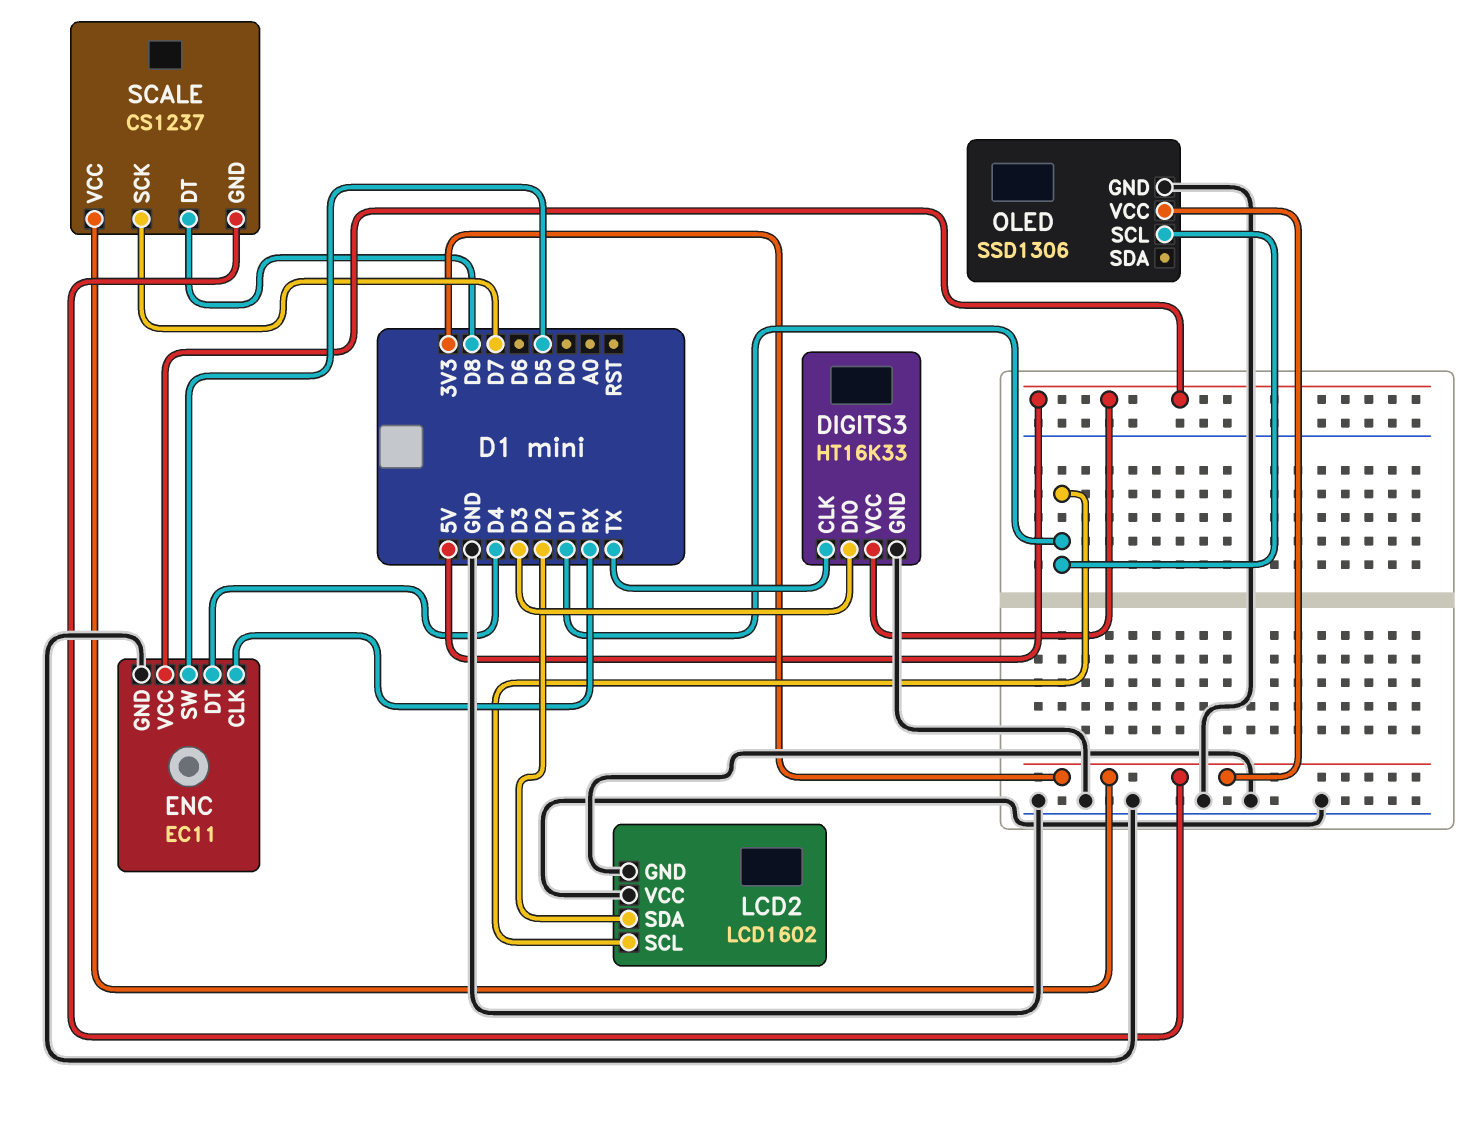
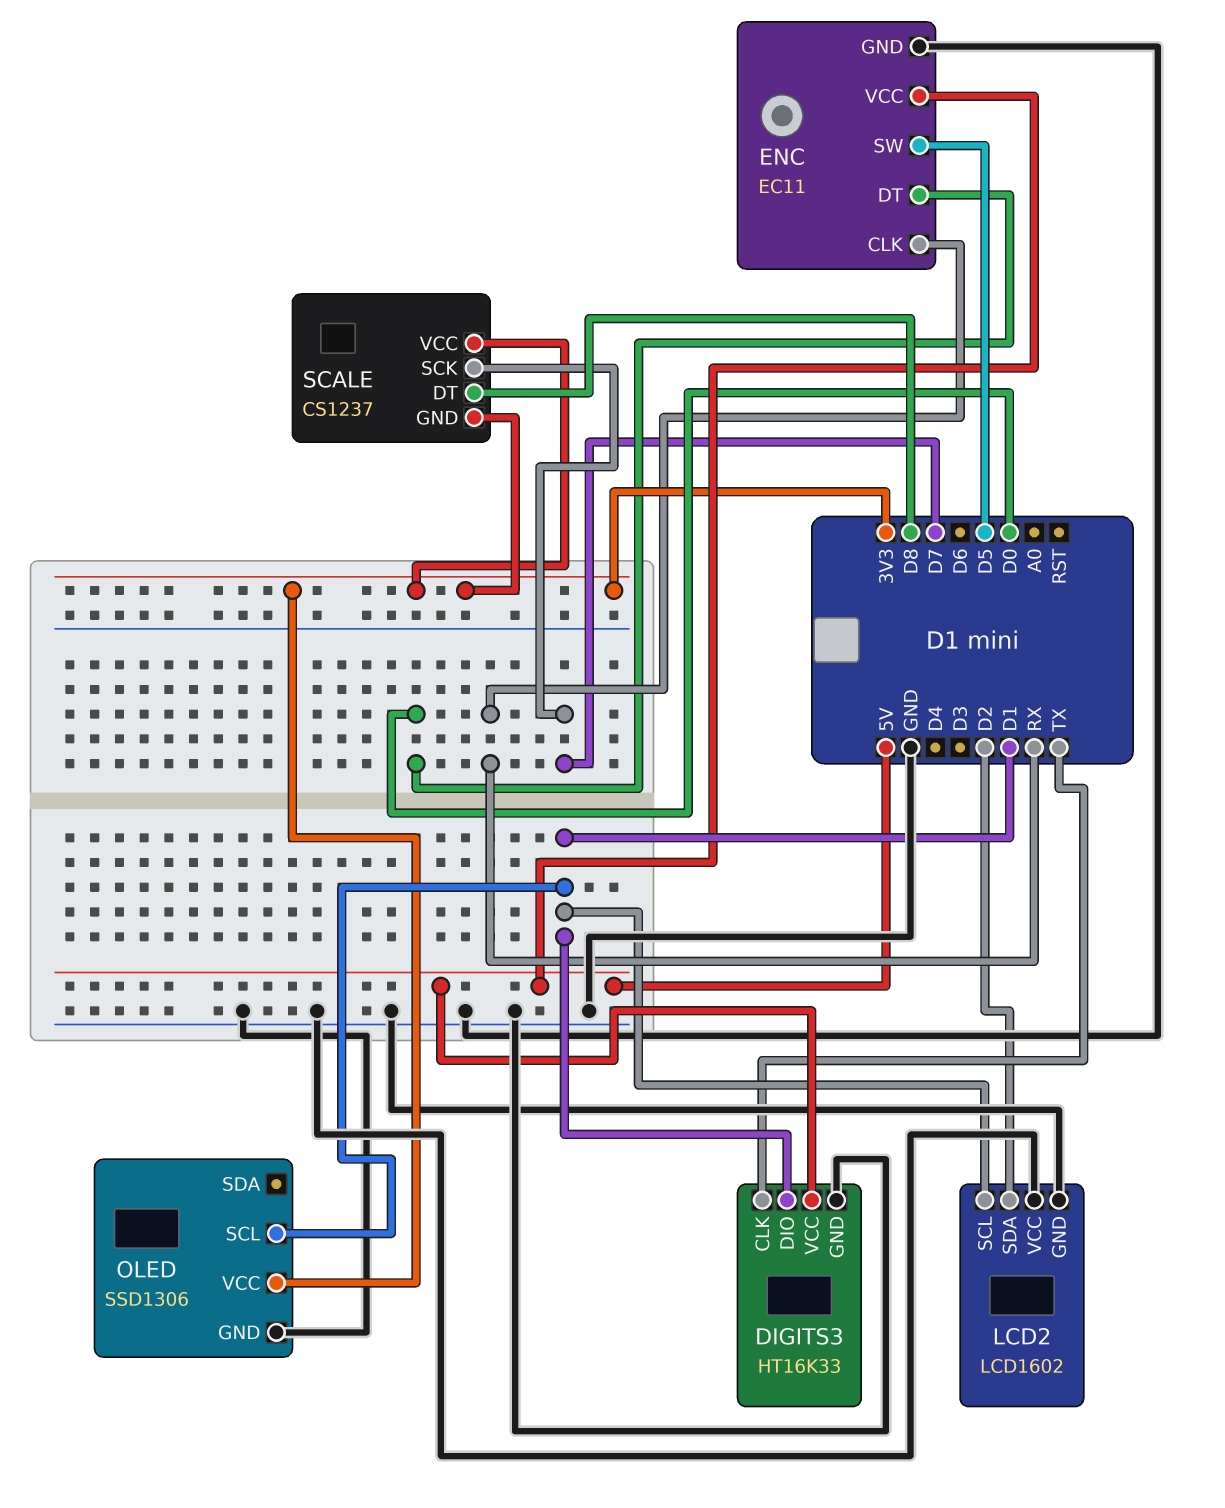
DIGITS3 pin DIO: D3 -> D1
ENC pin DT: D4 -> D0

